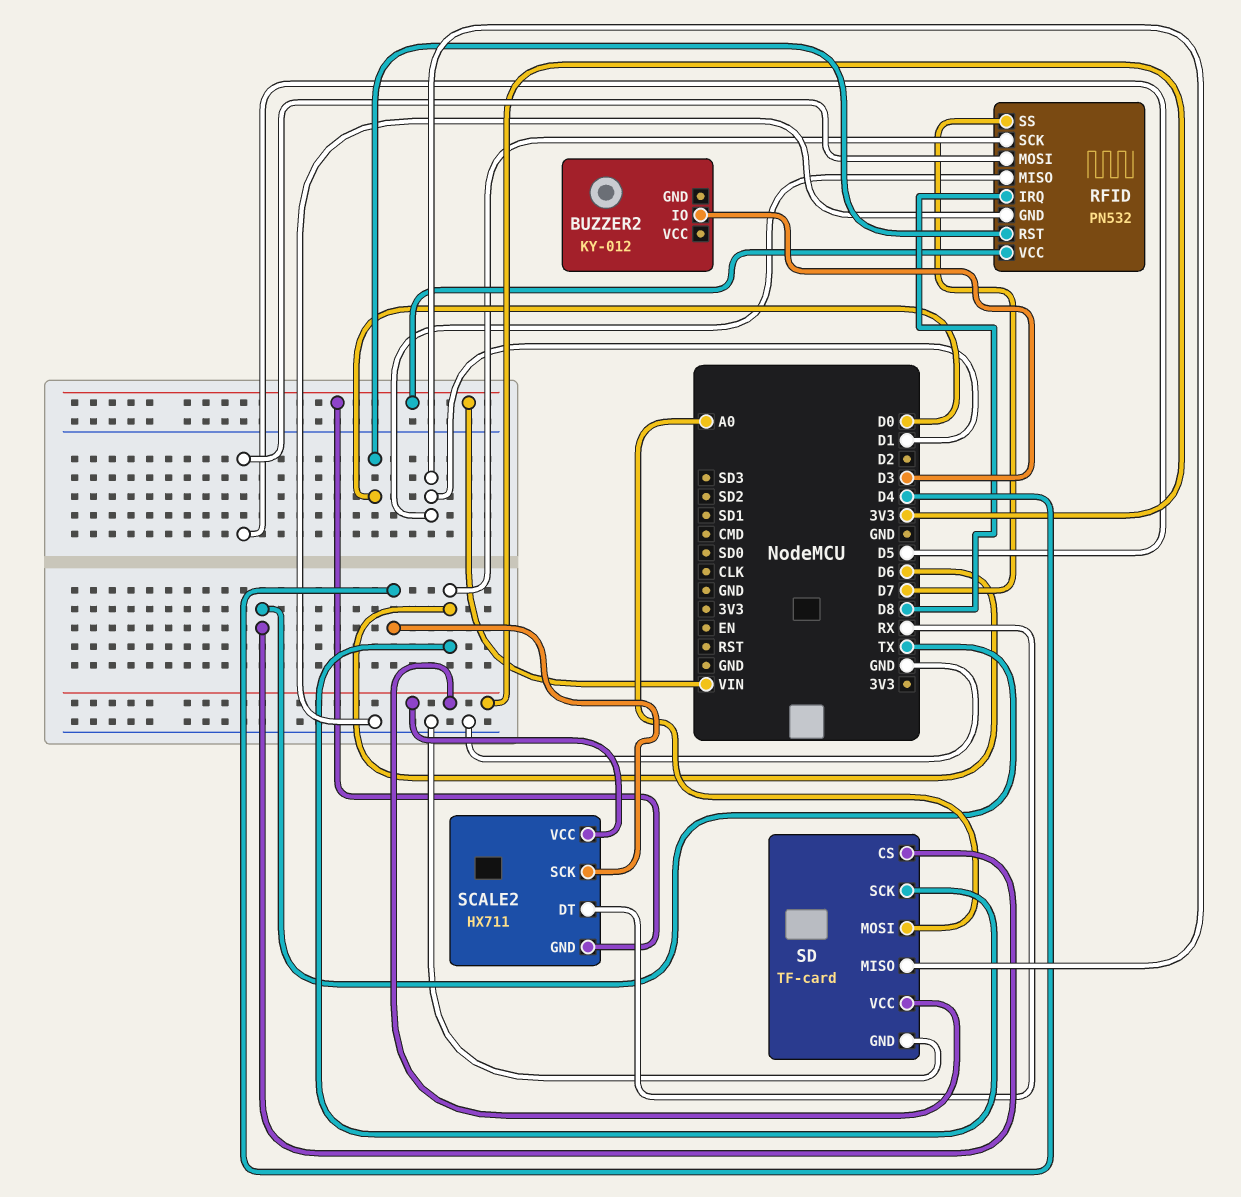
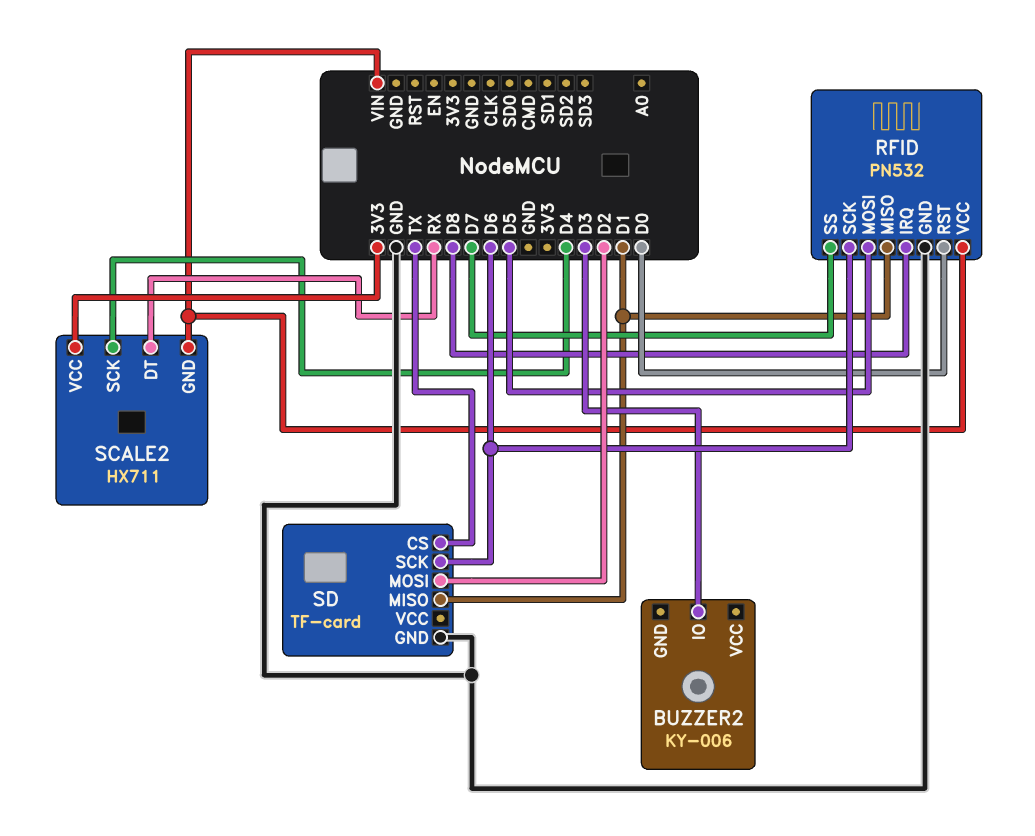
BUZZER2: KY-012 -> KY-006
SD pin MOSI: A0 -> D2
SD pin VCC: 3V3 -> none

